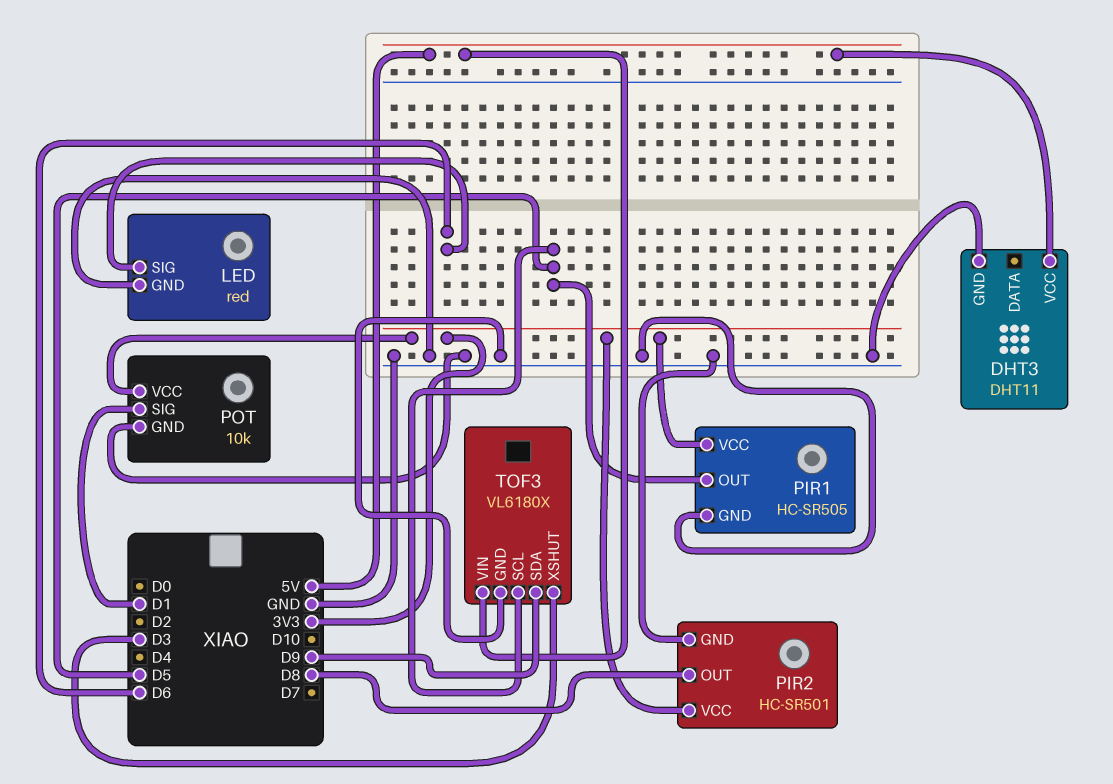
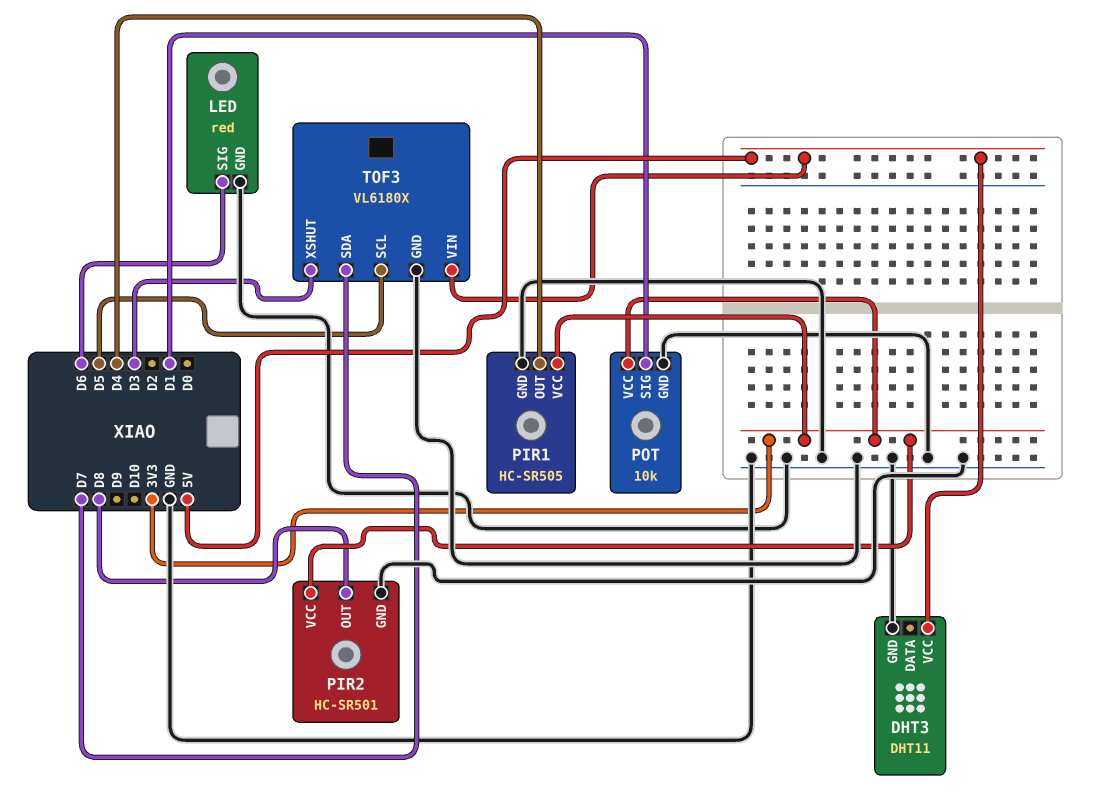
PIR1 pin OUT: D5 -> D4
TOF3 pin SDA: D9 -> D7

